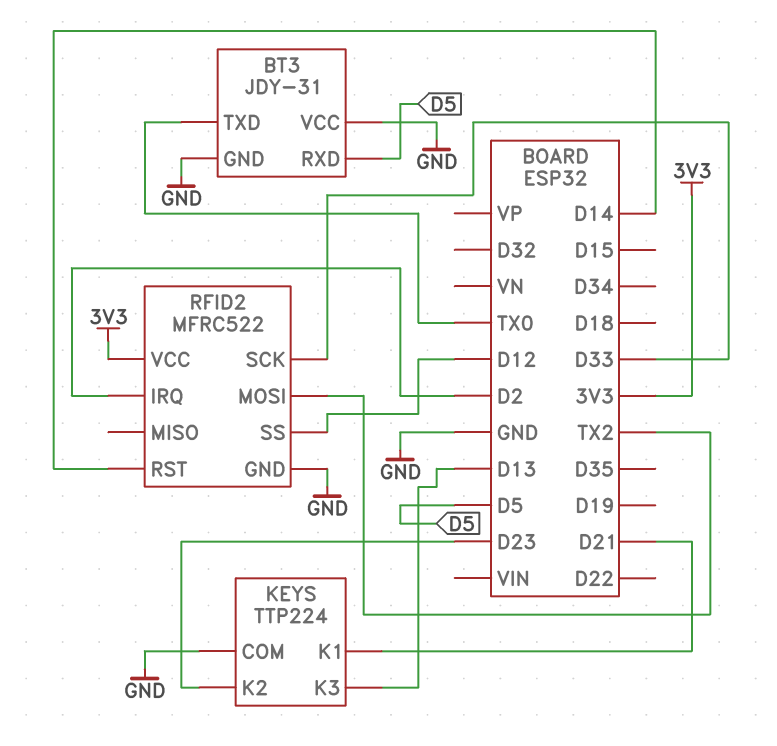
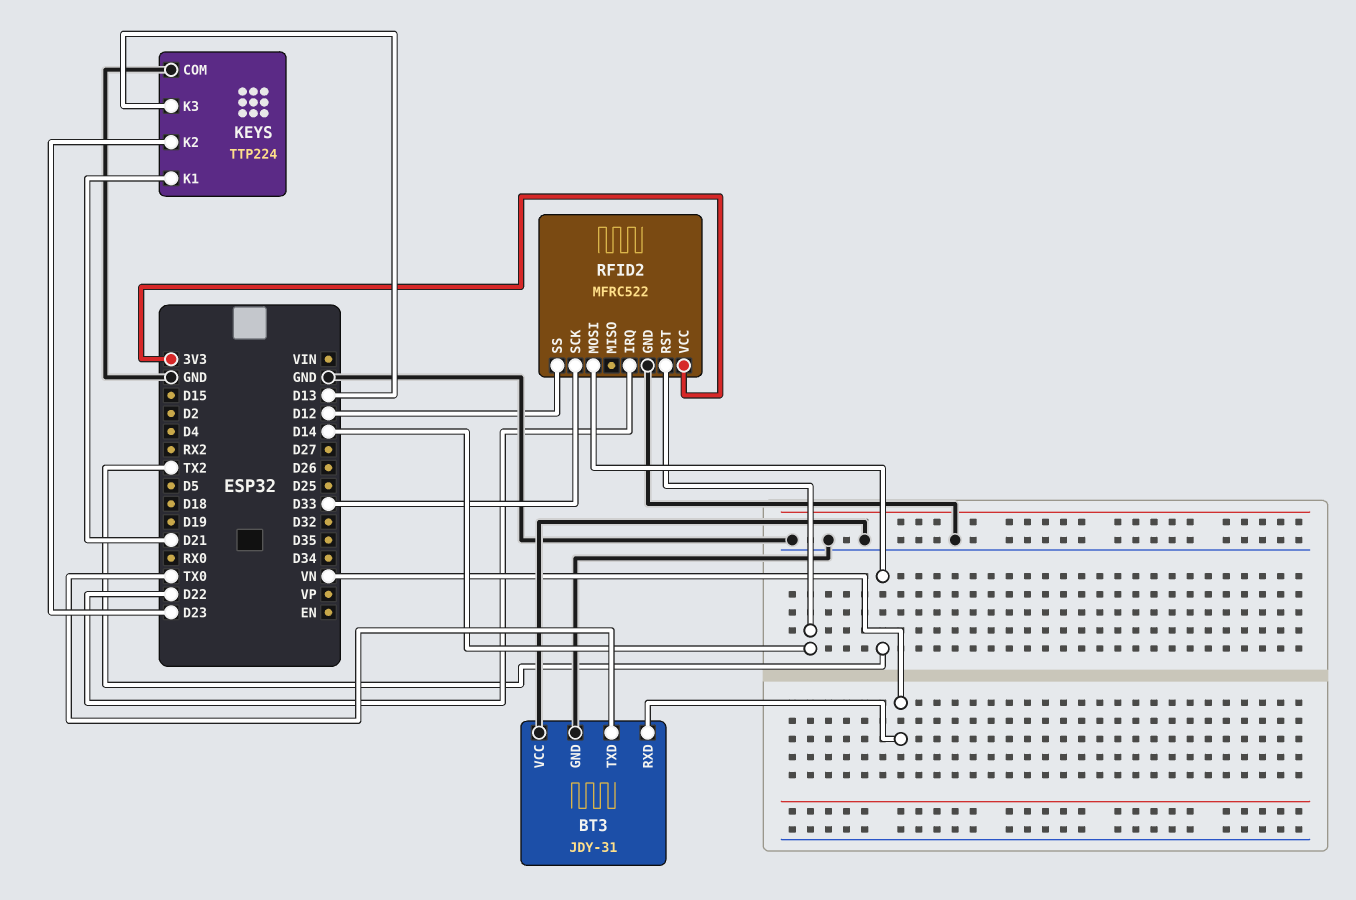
BT3 pin RXD: D5 -> VN
RFID2 pin IRQ: D2 -> D22

